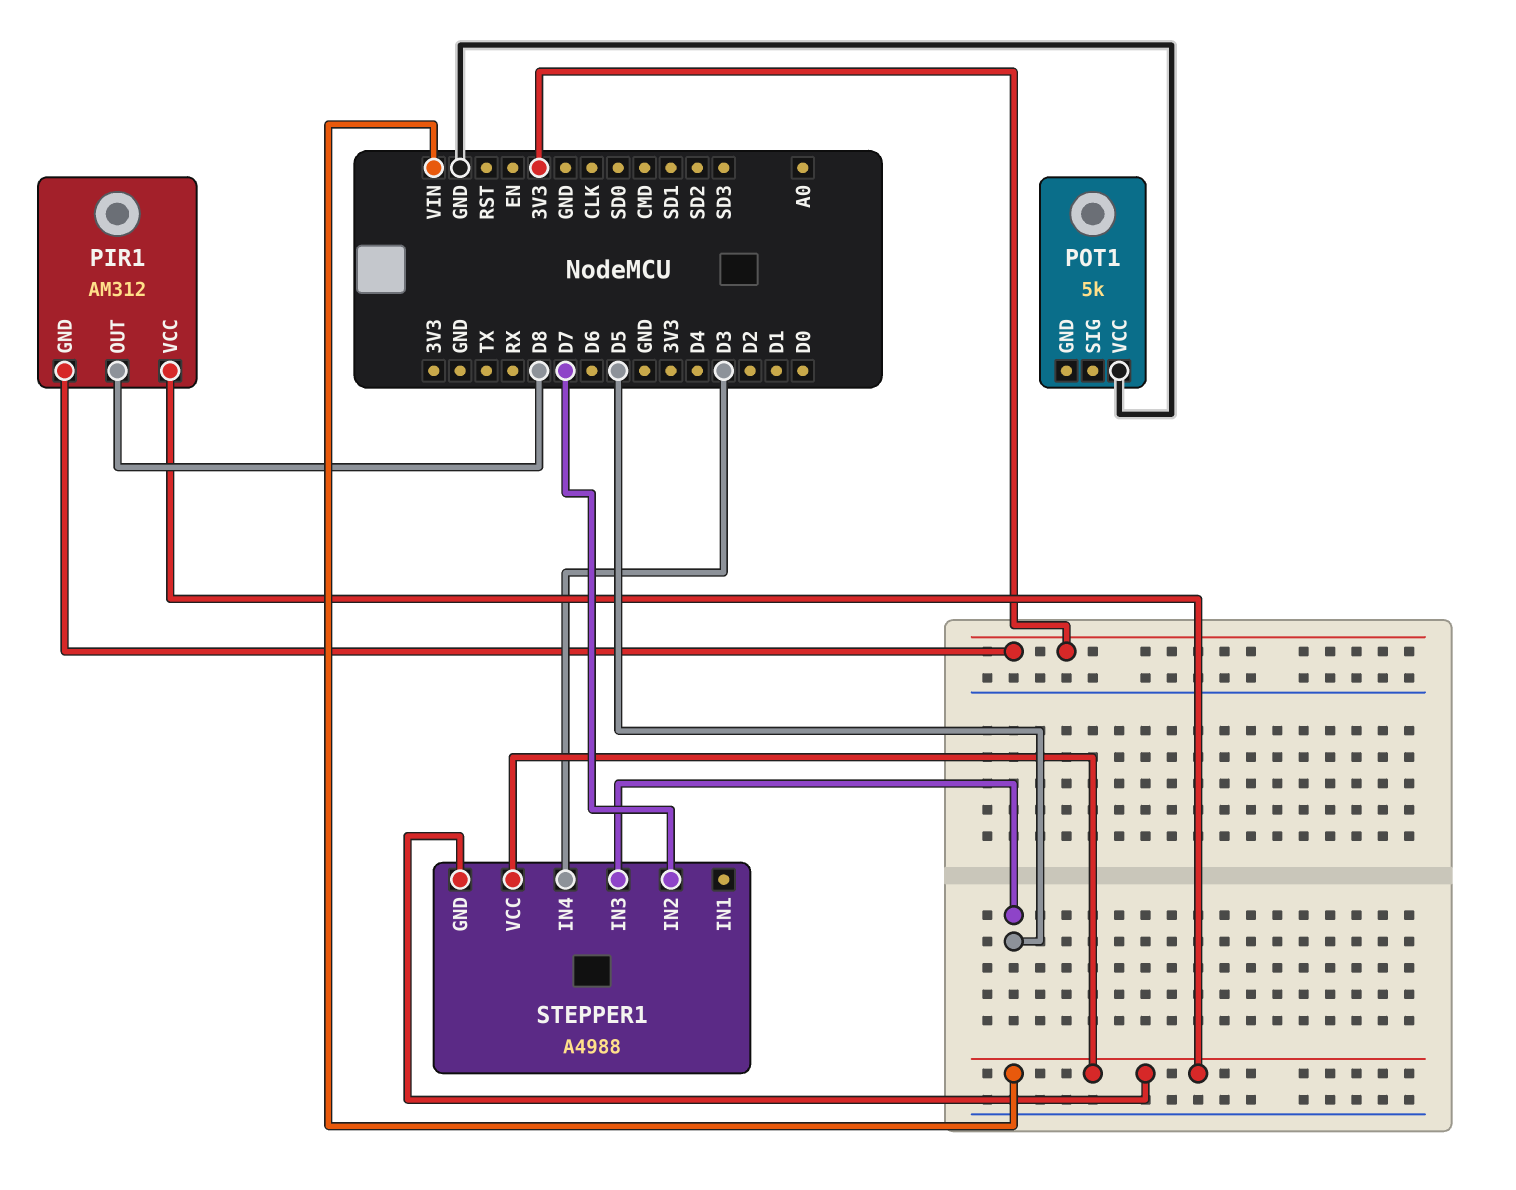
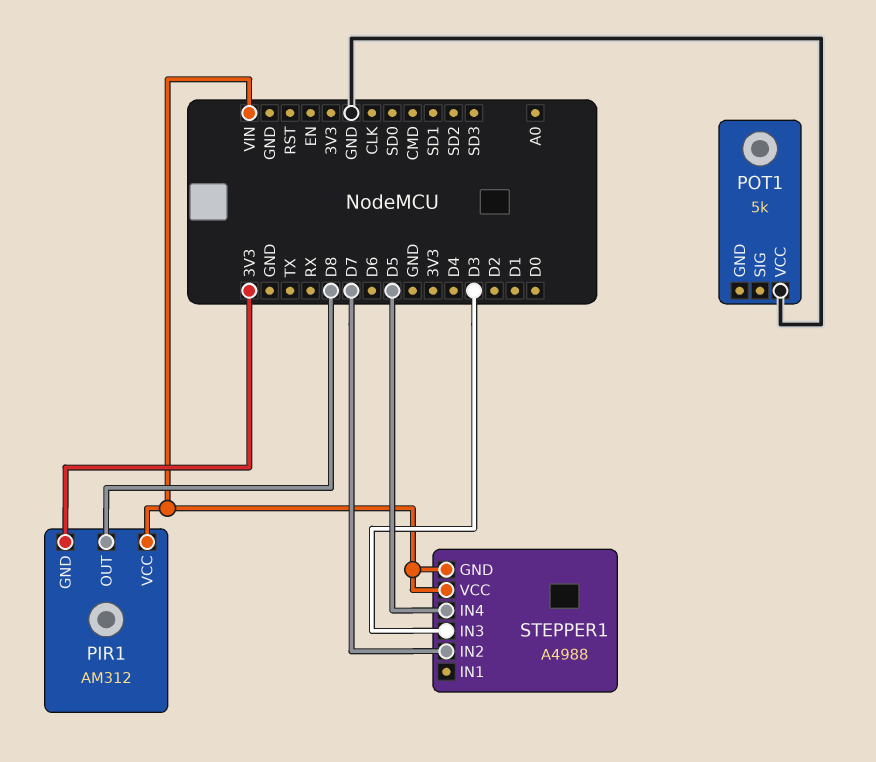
STEPPER1 pin IN3: D5 -> D3
STEPPER1 pin IN4: D3 -> D5

